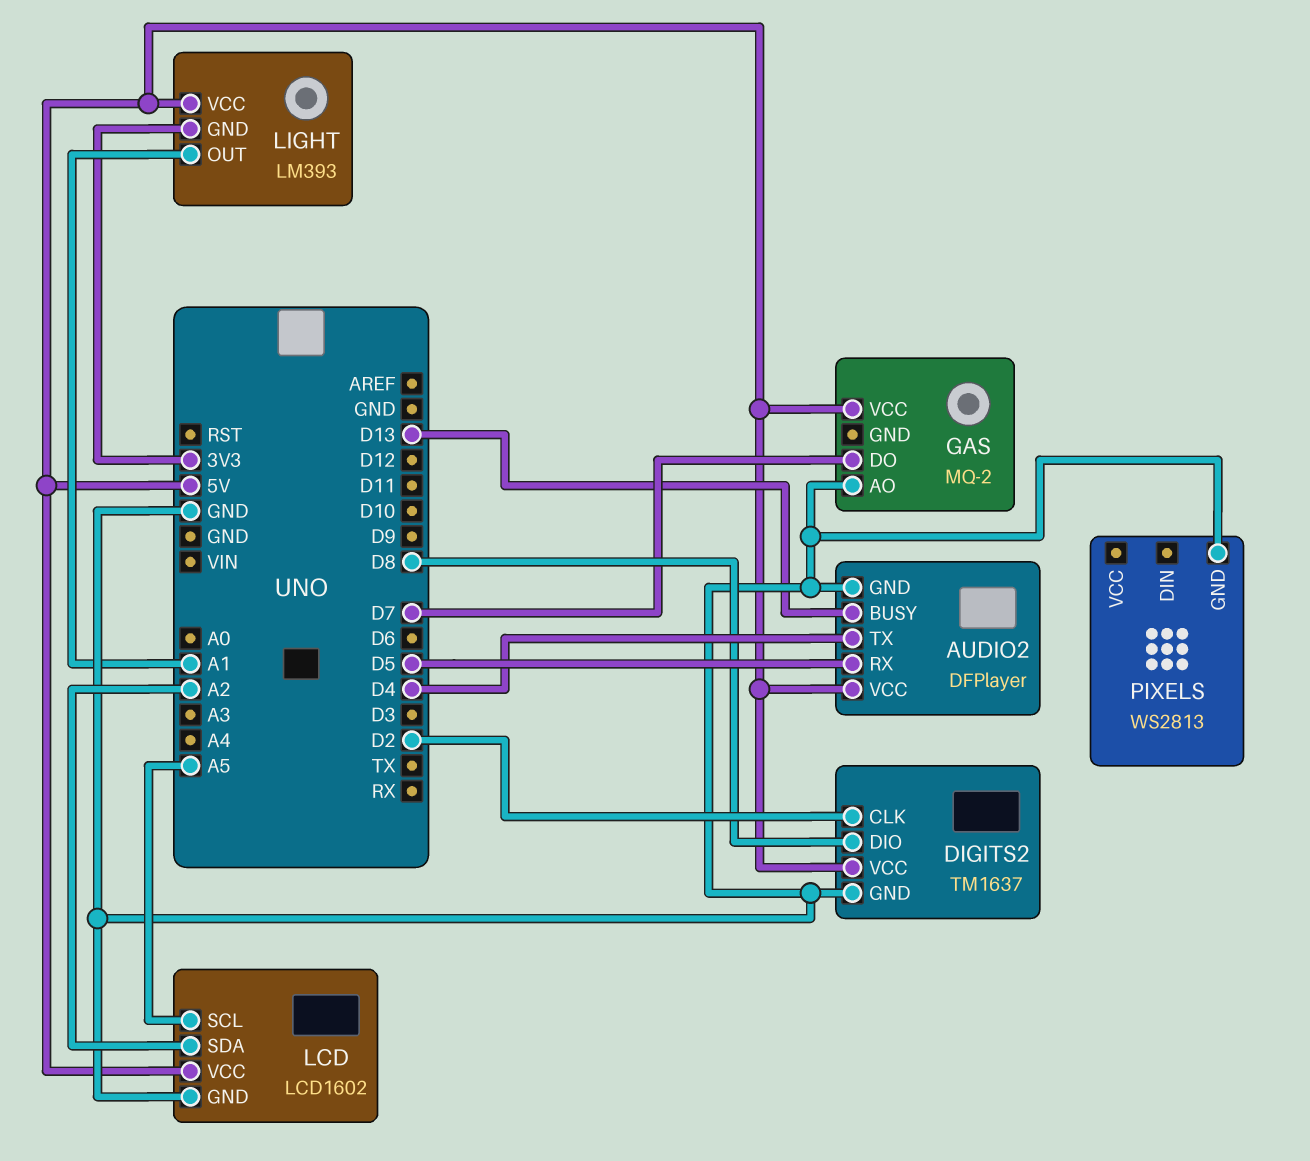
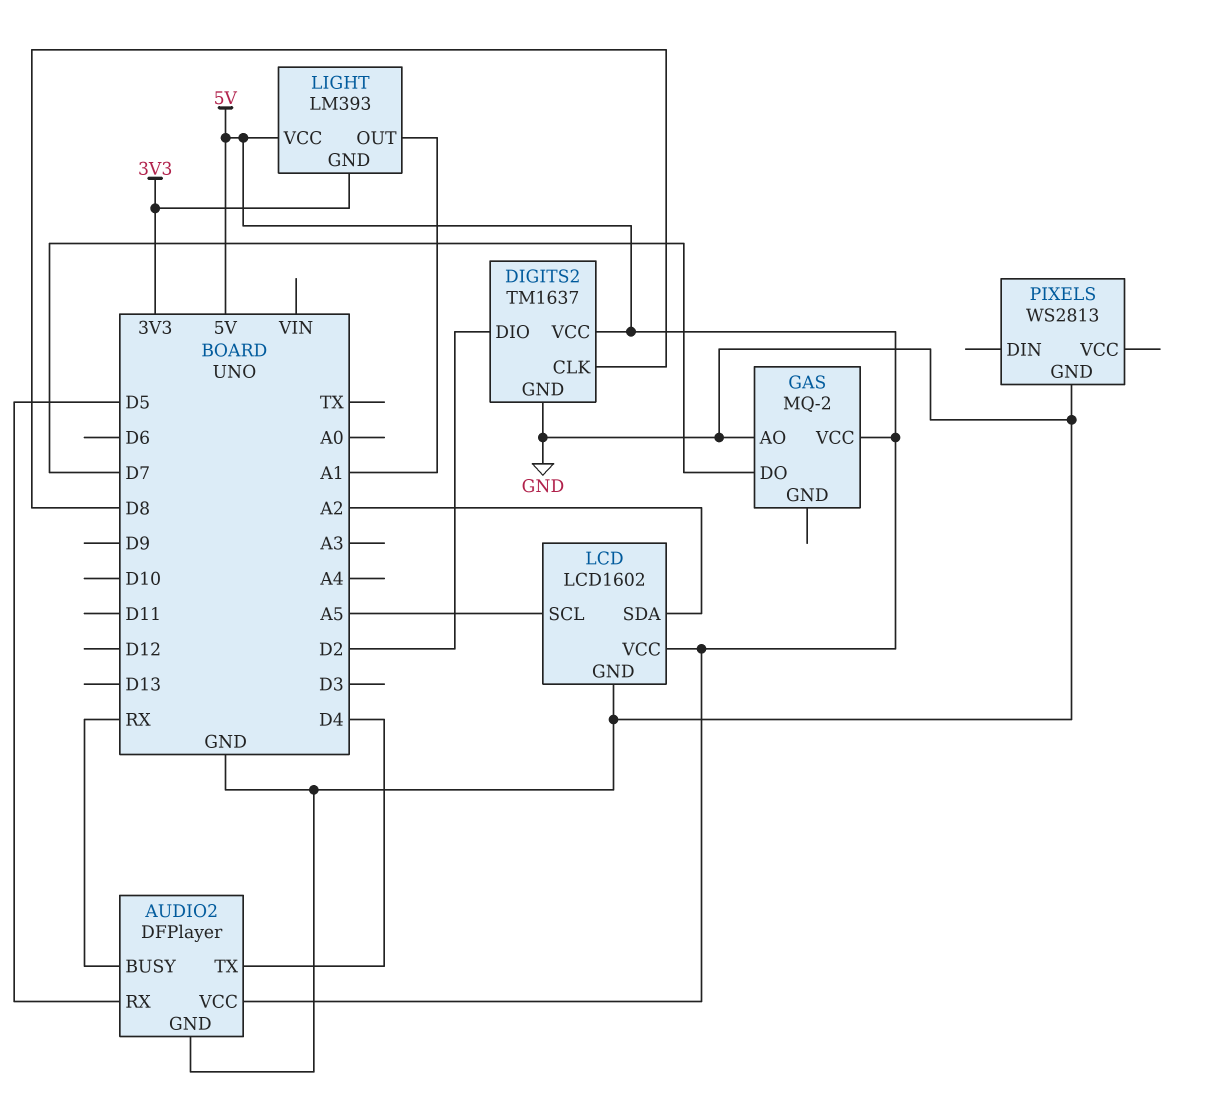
AUDIO2 pin BUSY: D13 -> RX
DIGITS2 pin CLK: D2 -> D8
DIGITS2 pin DIO: D8 -> D2

